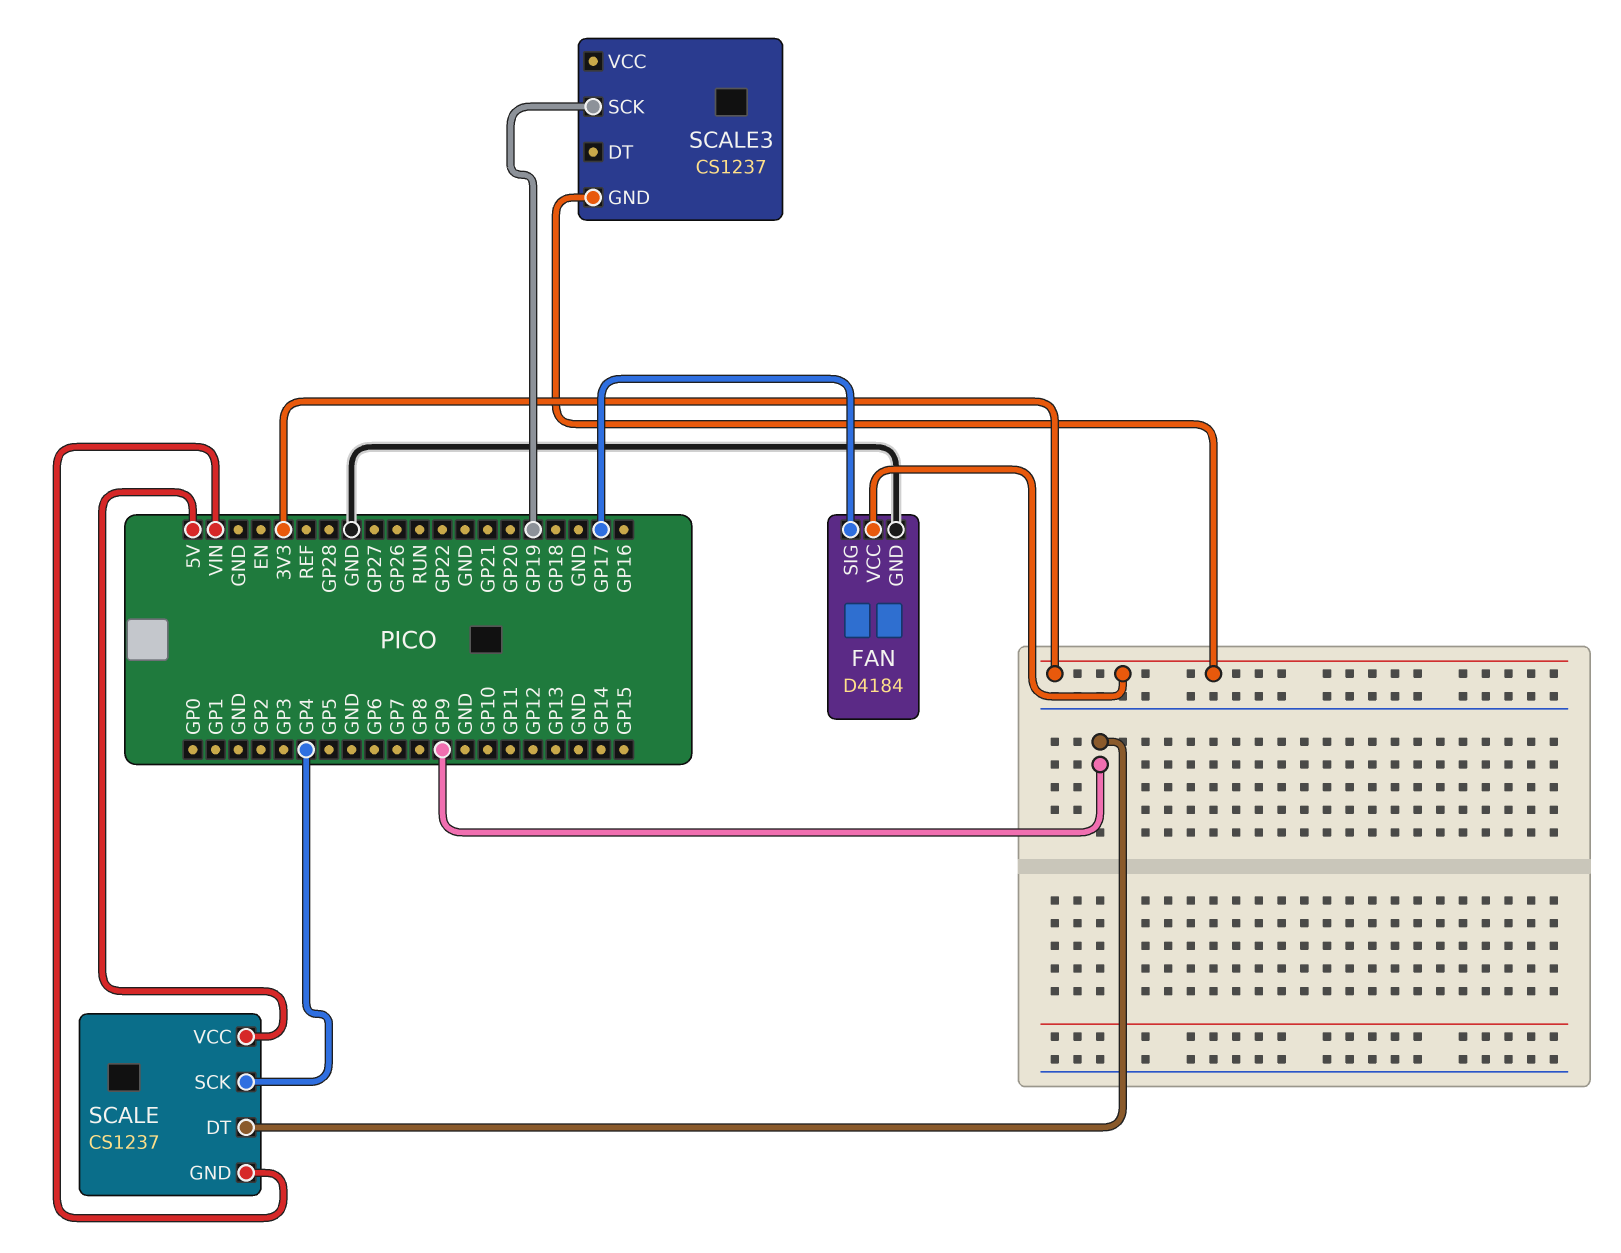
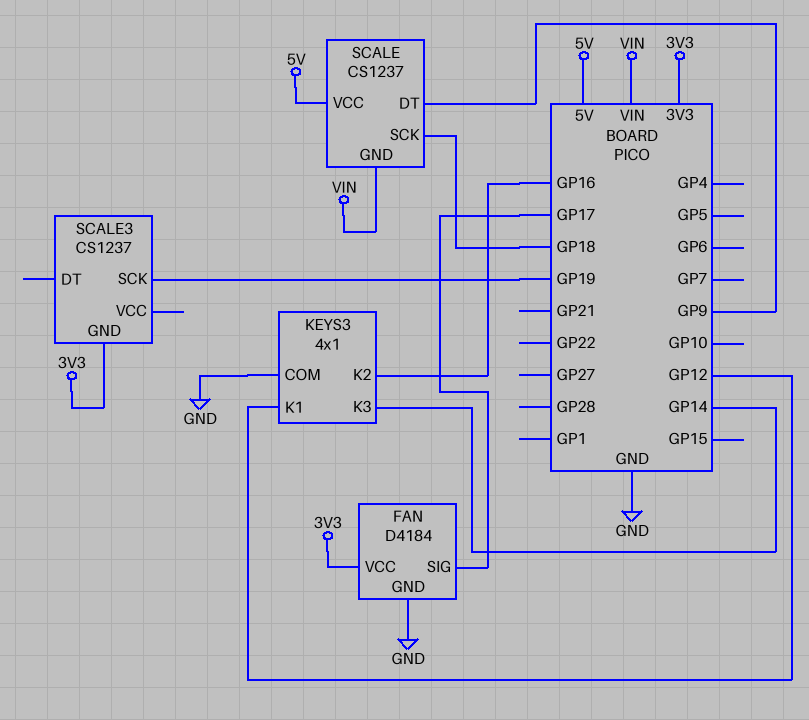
KEYS3: none -> 4x1
KEYS3 pin COM: none -> GND
KEYS3 pin K1: none -> GP12
KEYS3 pin K2: none -> GP16
KEYS3 pin K3: none -> GP14
SCALE pin SCK: GP4 -> GP18

